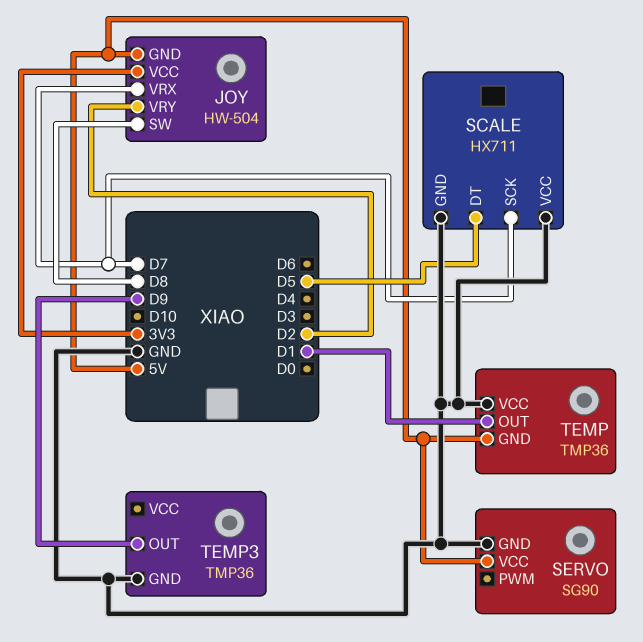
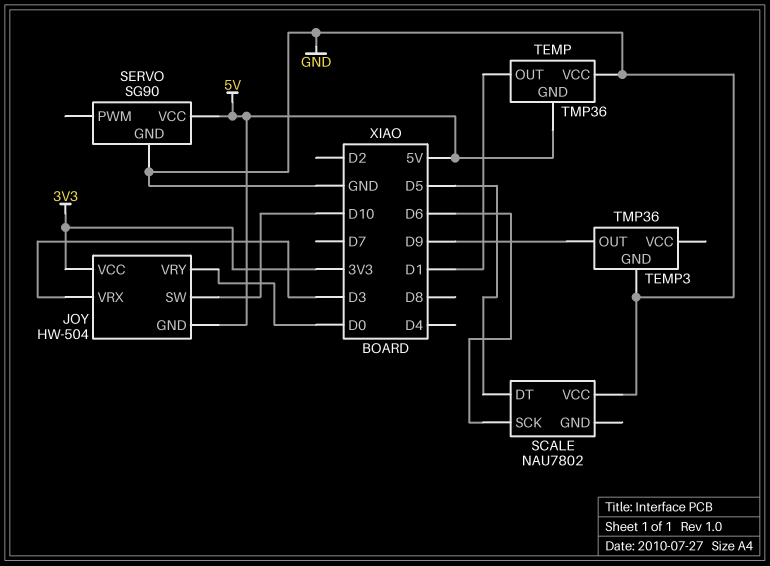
JOY pin SW: D8 -> D10
JOY pin VRX: D7 -> D3
JOY pin VRY: D2 -> D0
SCALE: HX711 -> NAU7802
SCALE pin GND: GND -> none
SCALE pin SCK: D7 -> D6

